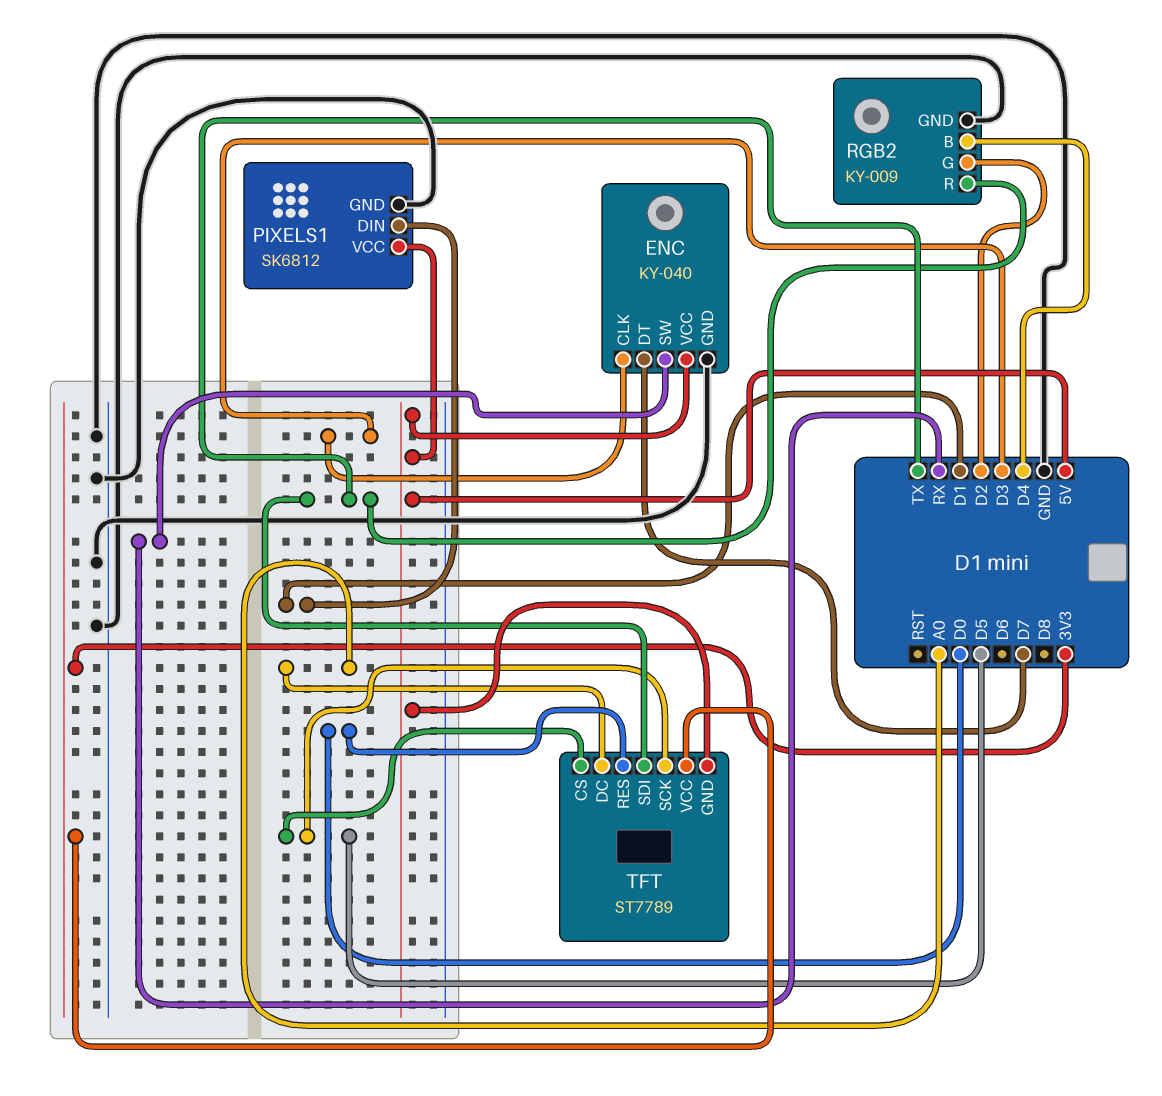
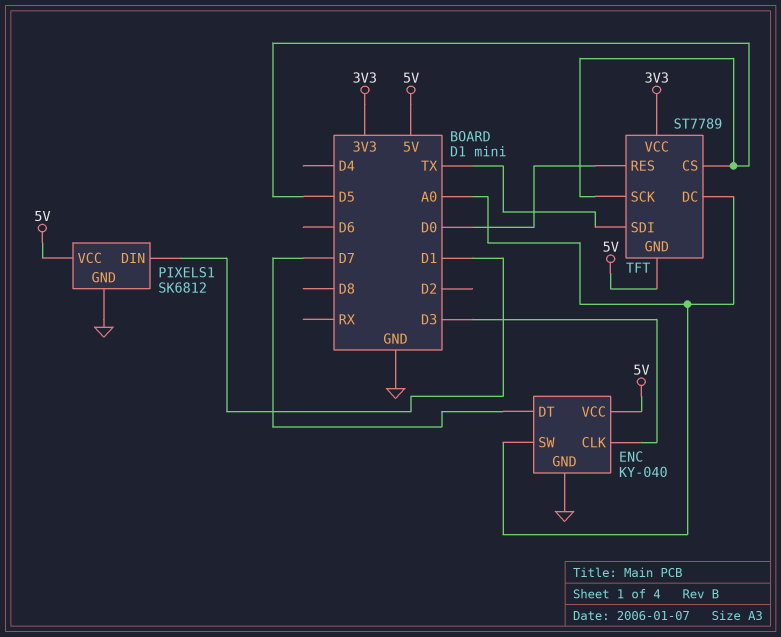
ENC pin SW: RX -> A0
RGB2: KY-009 -> none
RGB2 pin B: D4 -> none
RGB2 pin G: D2 -> none
RGB2 pin GND: GND -> none
RGB2 pin R: TX -> none

